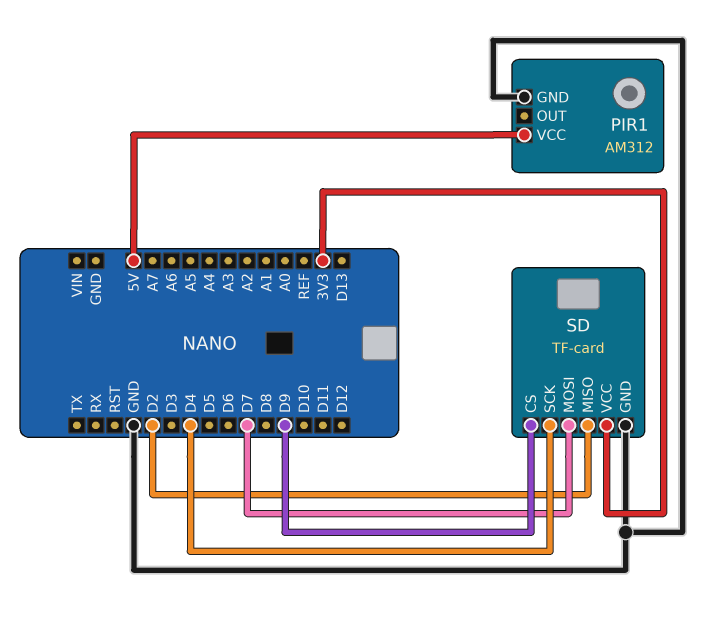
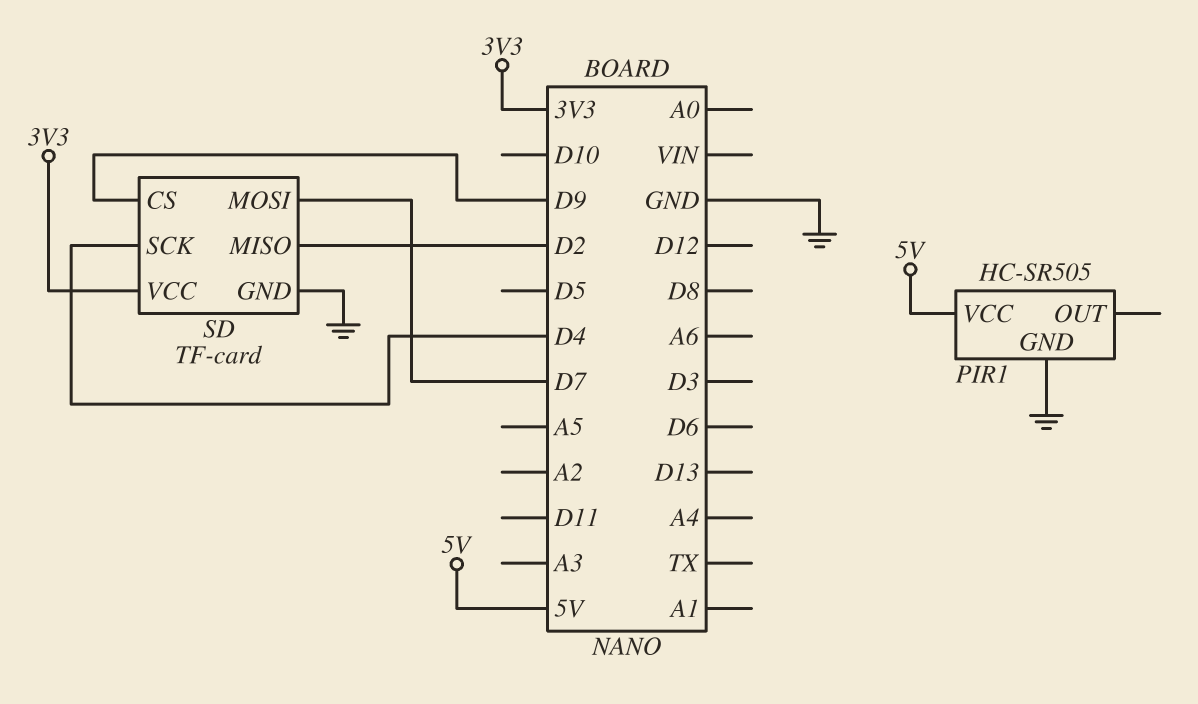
PIR1: AM312 -> HC-SR505

